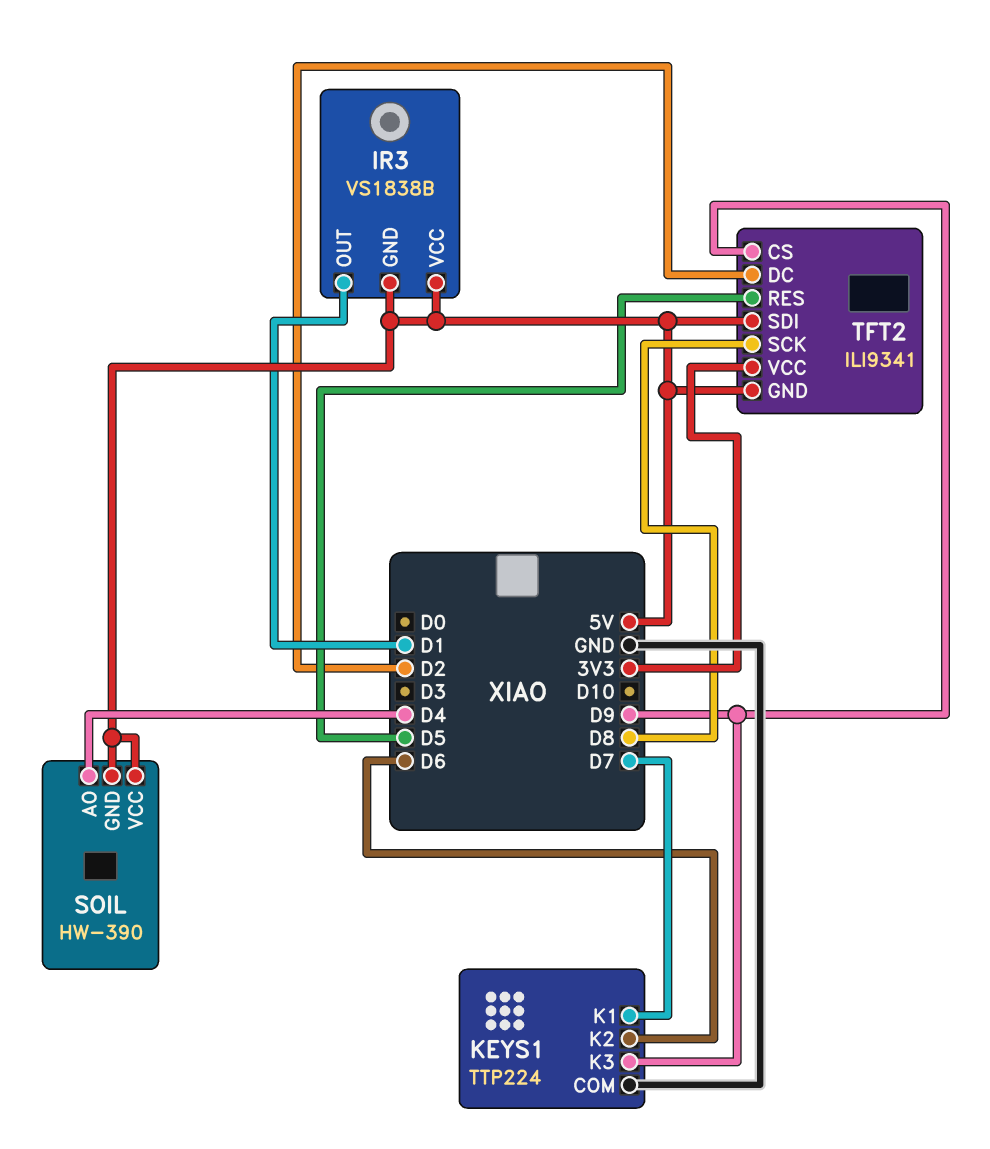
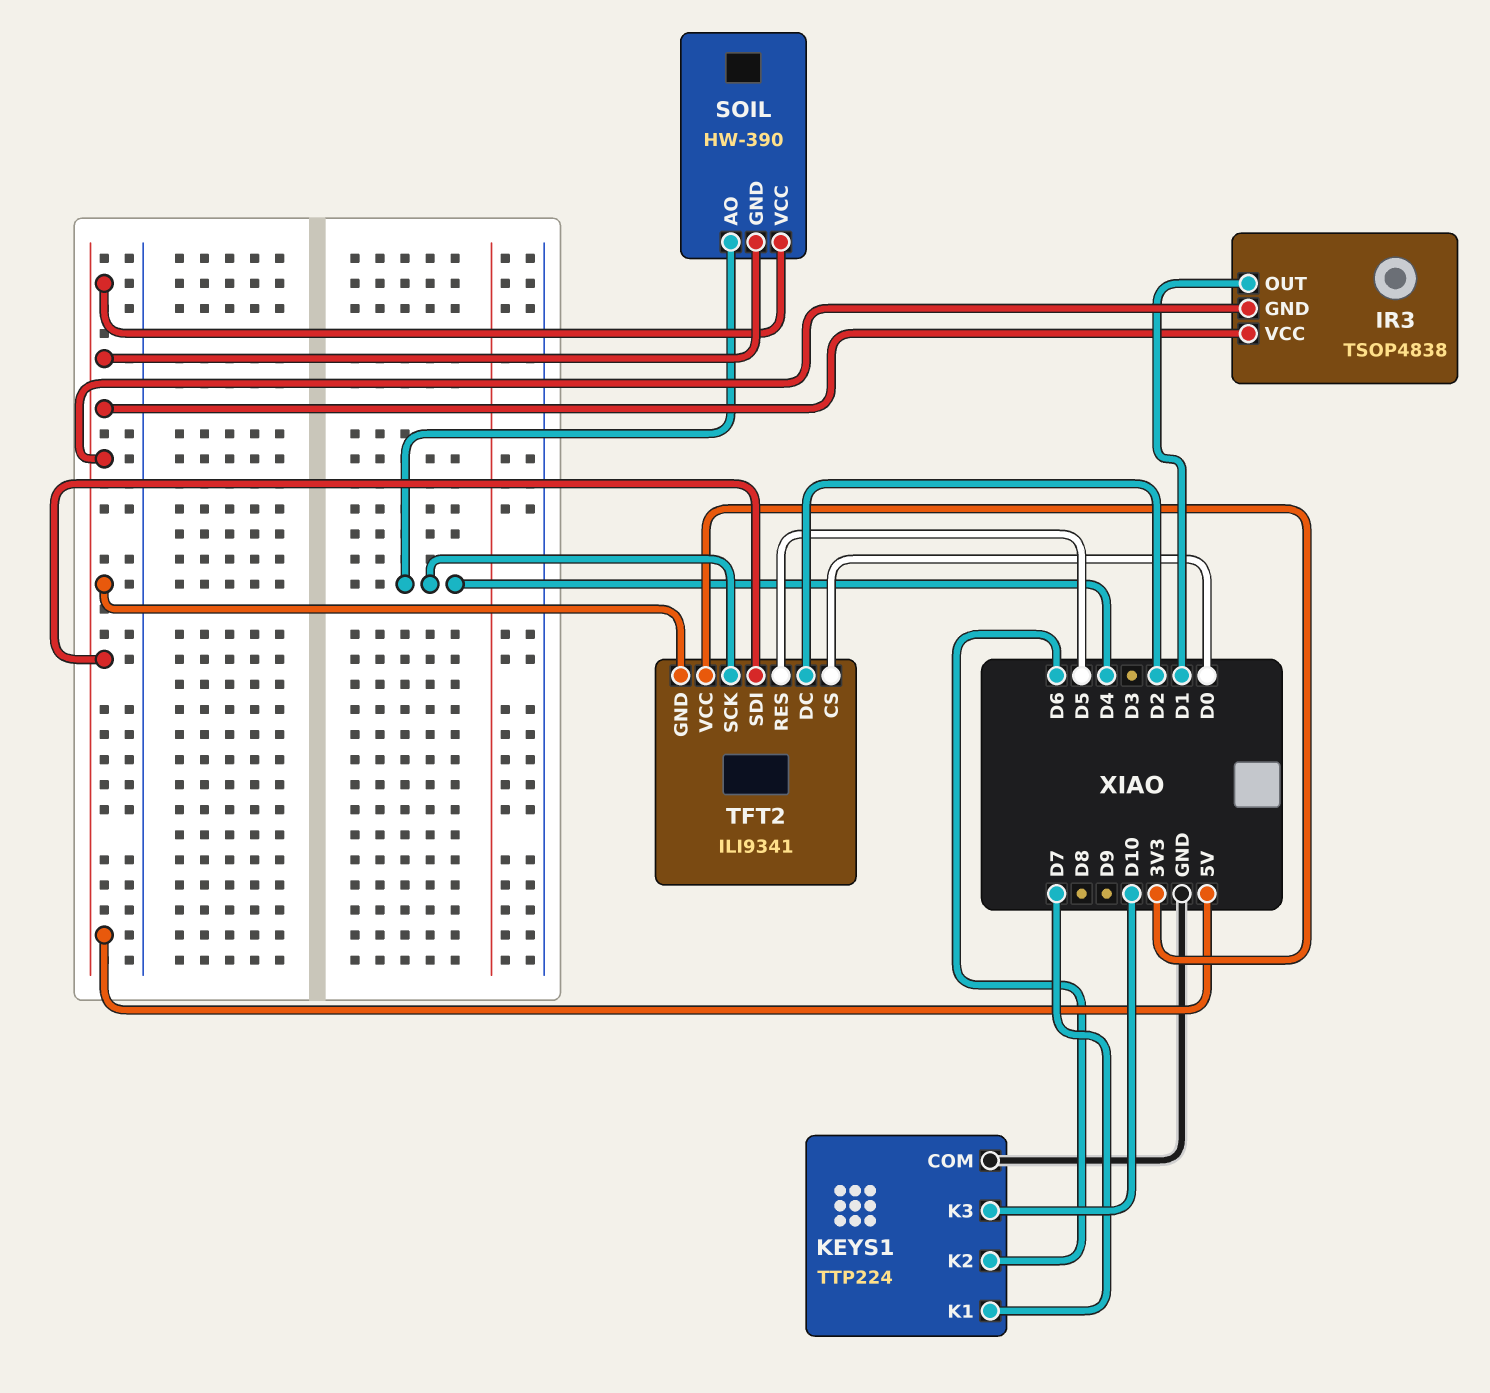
IR3: VS1838B -> TSOP4838
KEYS1 pin K3: D9 -> D10
TFT2 pin CS: D9 -> D0
TFT2 pin SCK: D8 -> D4

